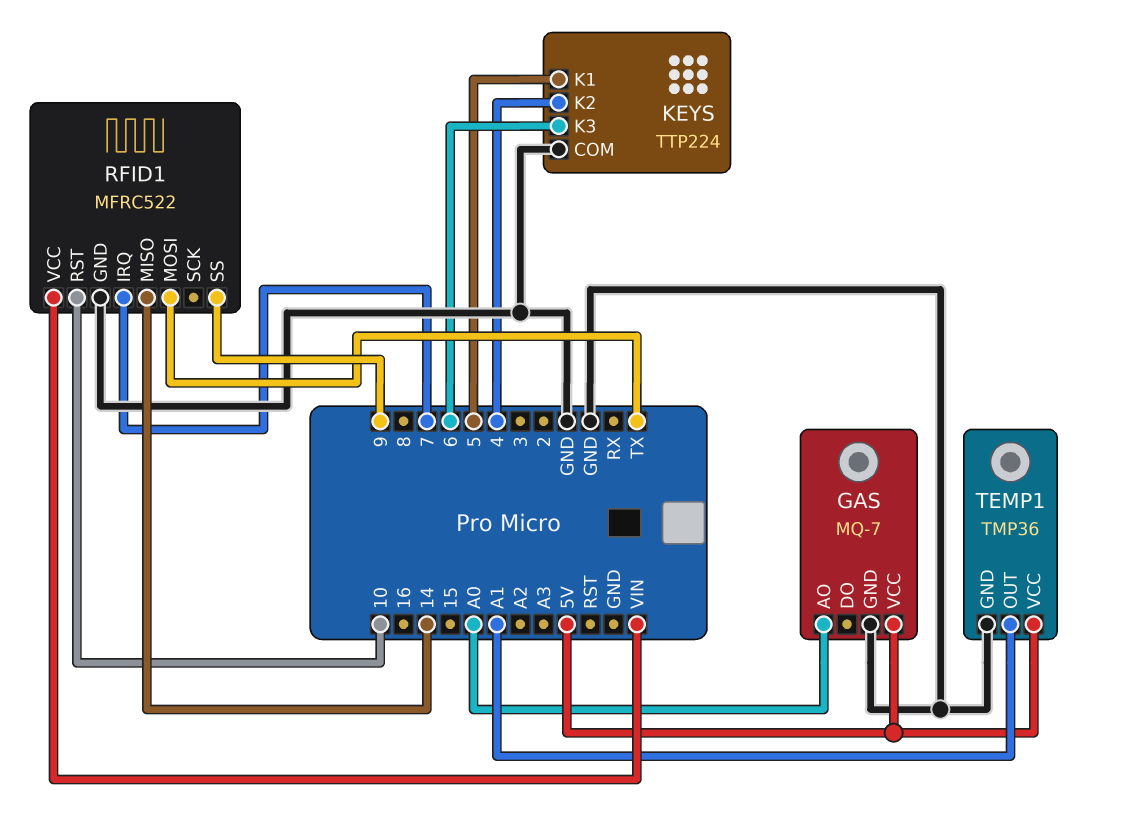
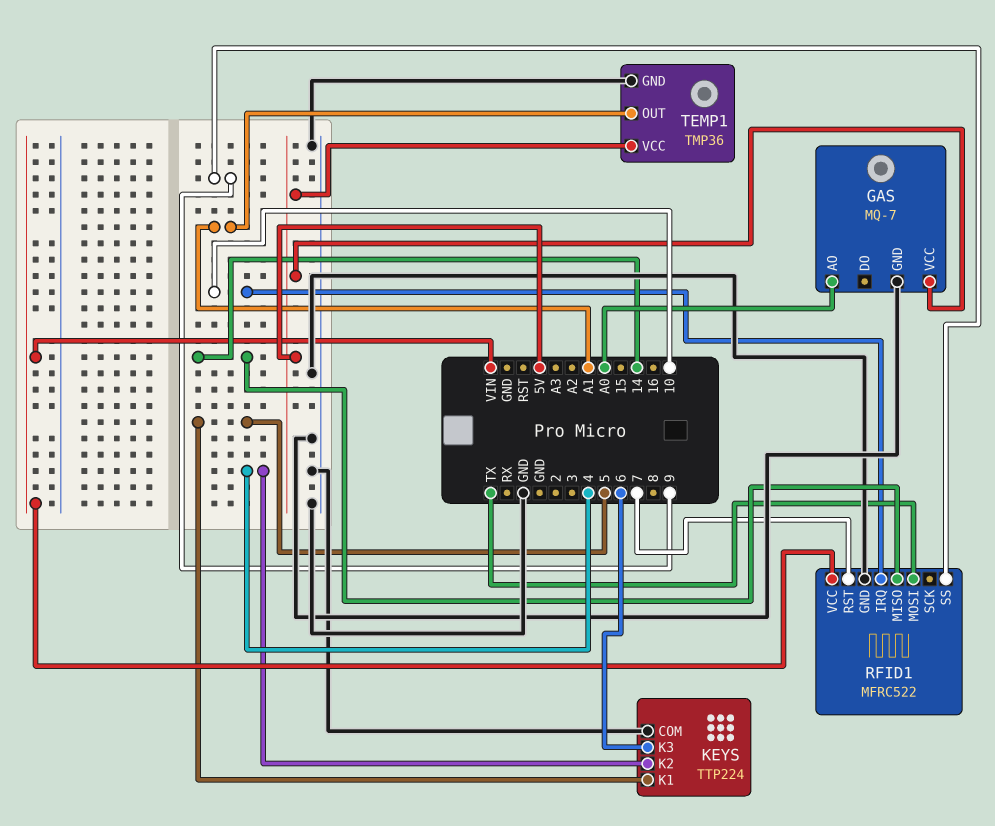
RFID1 pin IRQ: 7 -> 10
RFID1 pin RST: 10 -> 7

